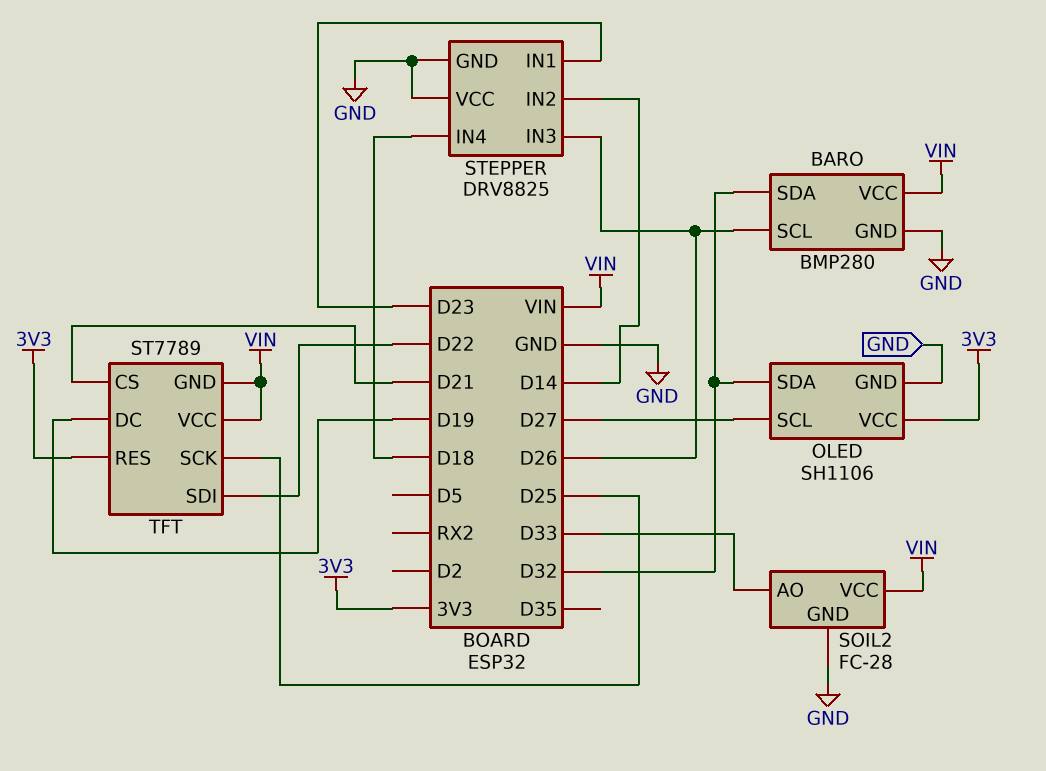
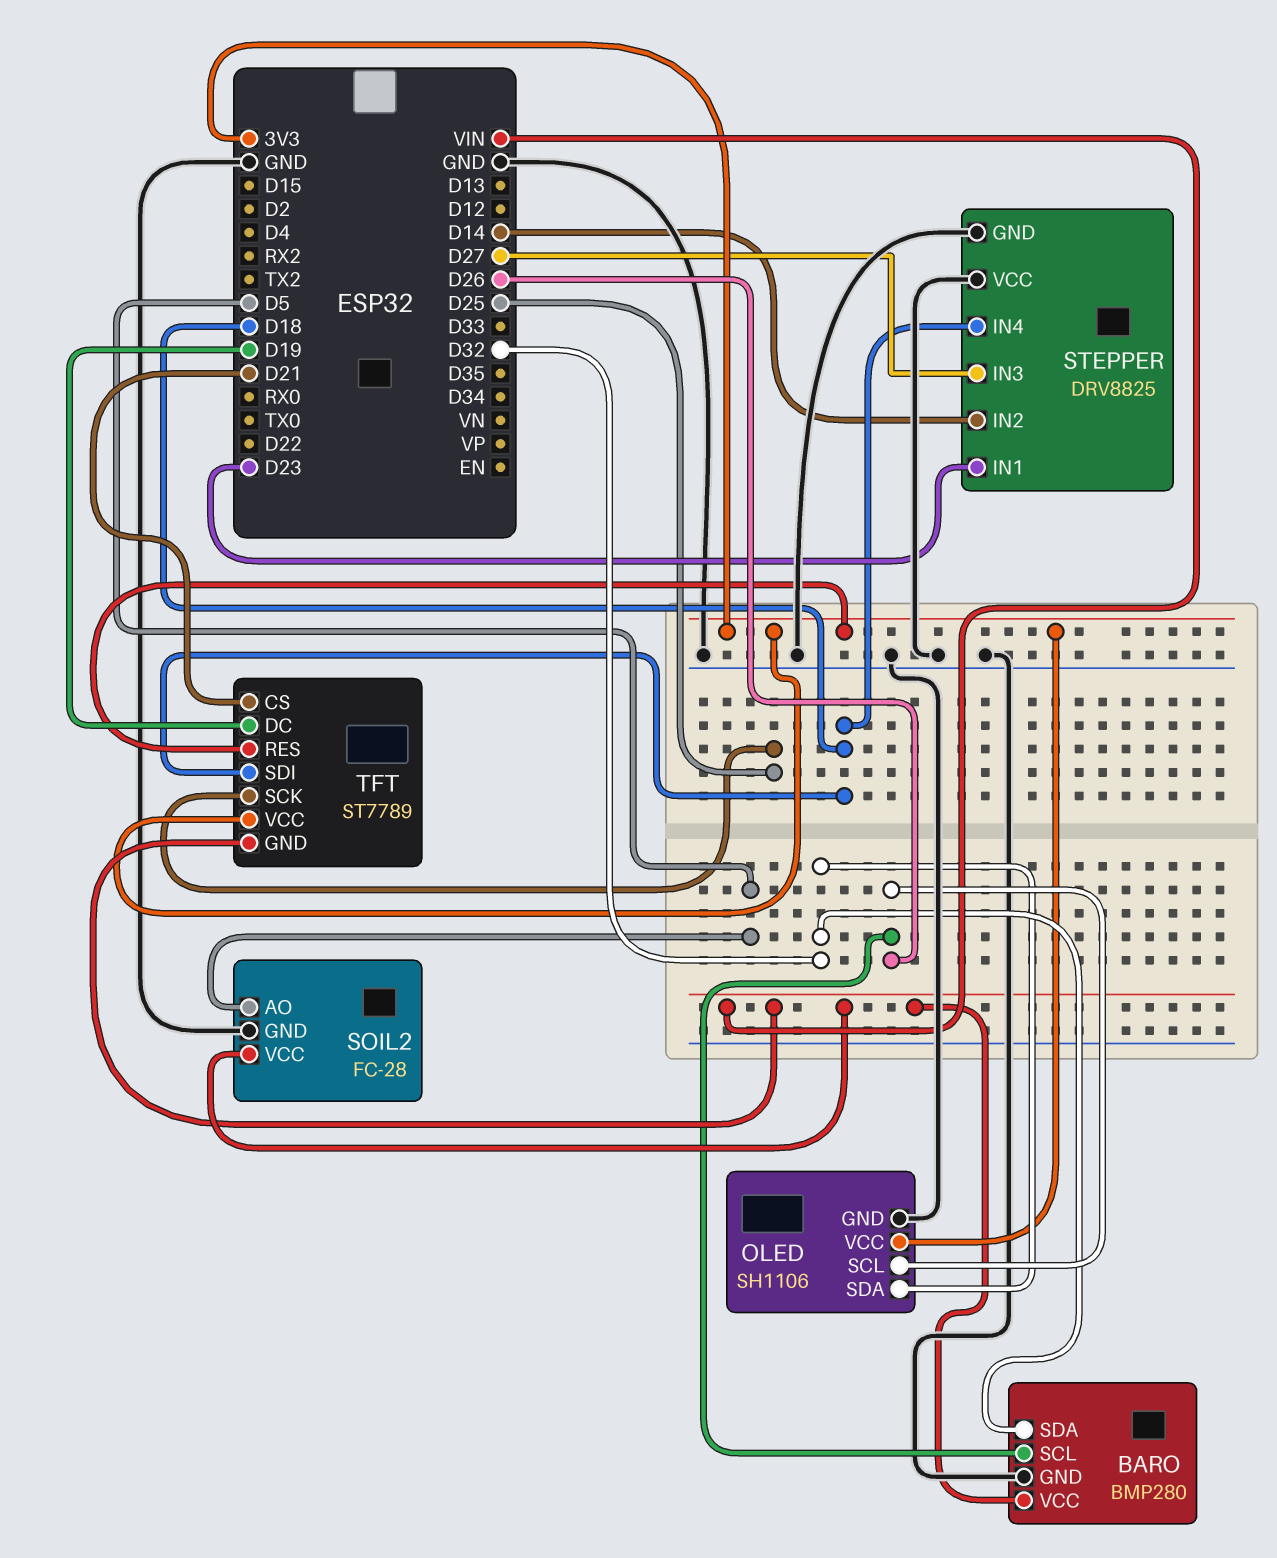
OLED pin SCL: D27 -> D26
SOIL2 pin AO: D33 -> D5
STEPPER pin IN3: D26 -> D27
TFT pin SDI: D22 -> D18
TFT pin VCC: VIN -> 3V3

